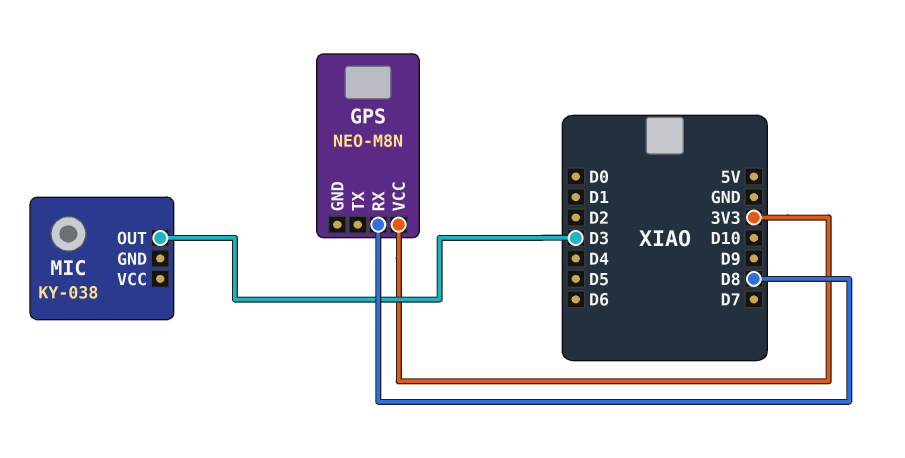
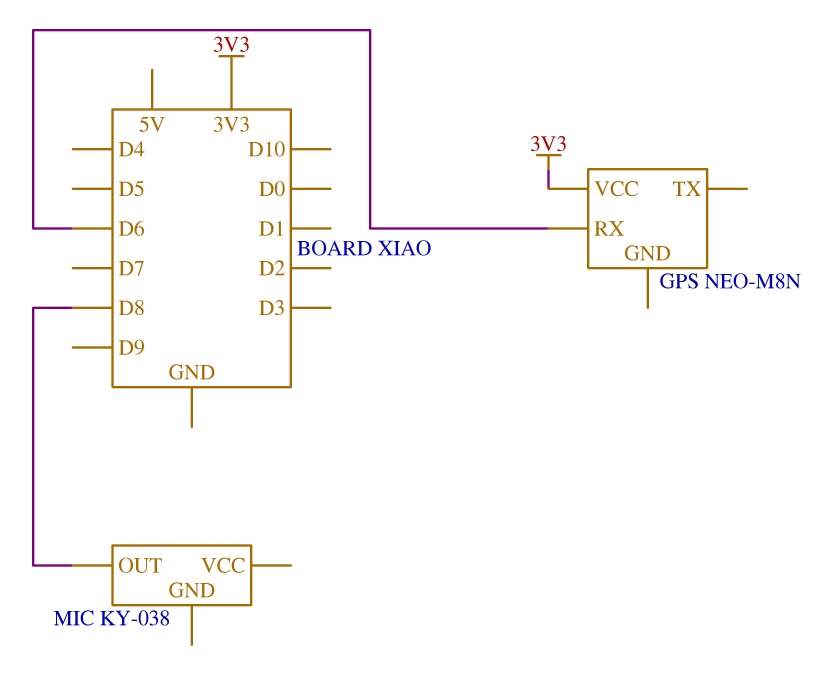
GPS pin RX: D8 -> D6
MIC pin OUT: D3 -> D8

